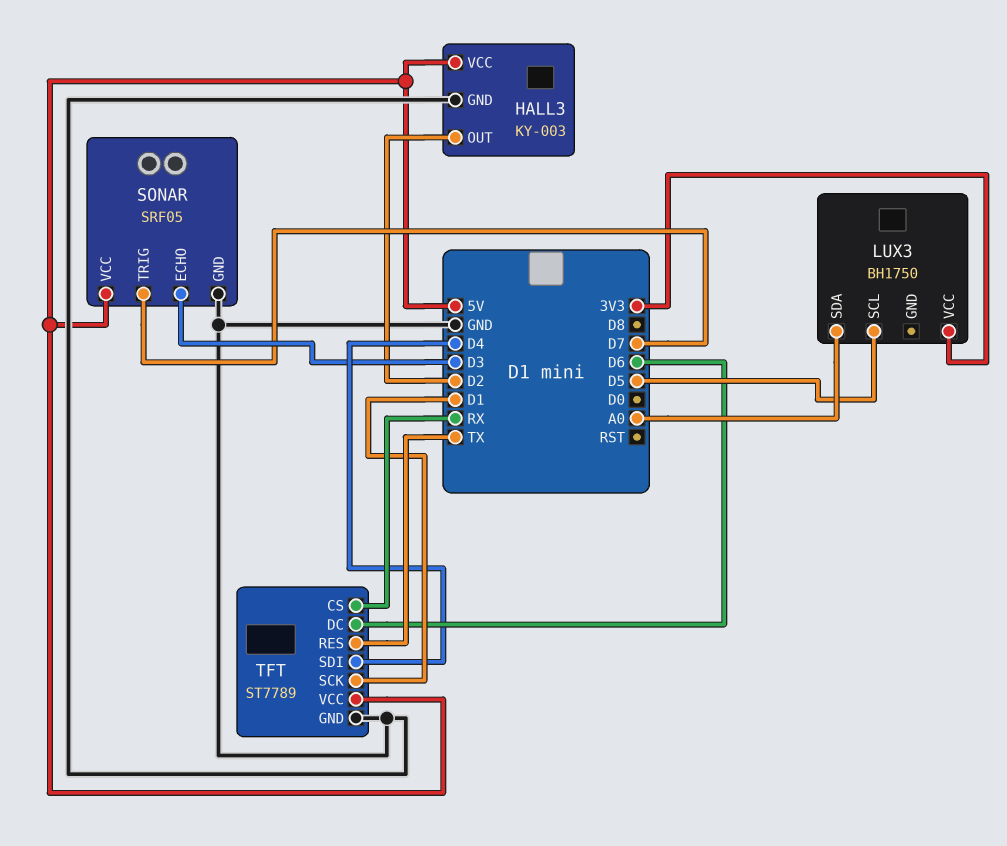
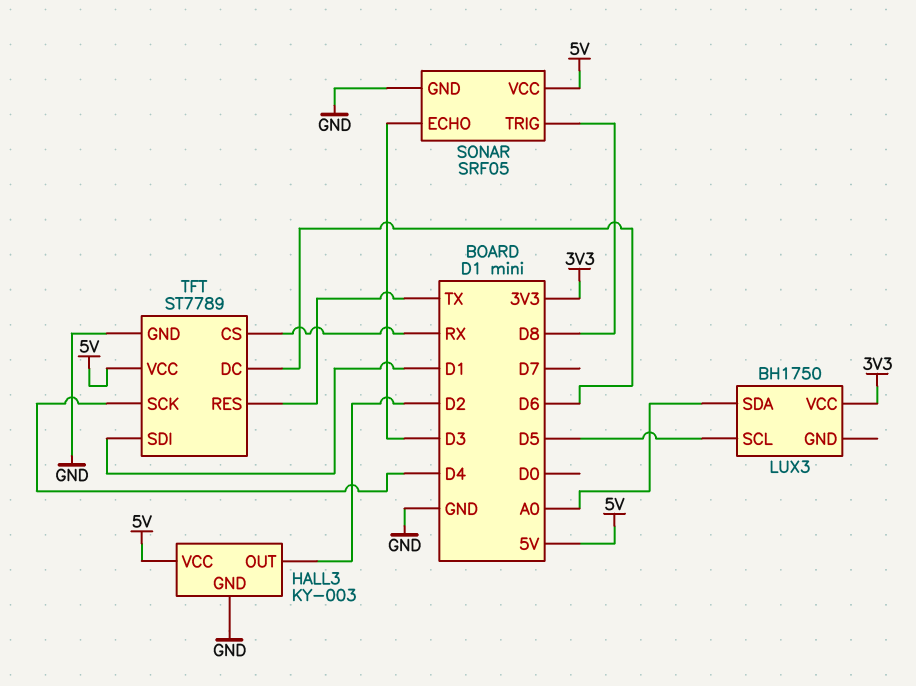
SONAR pin TRIG: D7 -> D8
TFT pin SCK: D1 -> D4
TFT pin SDI: D4 -> D1

